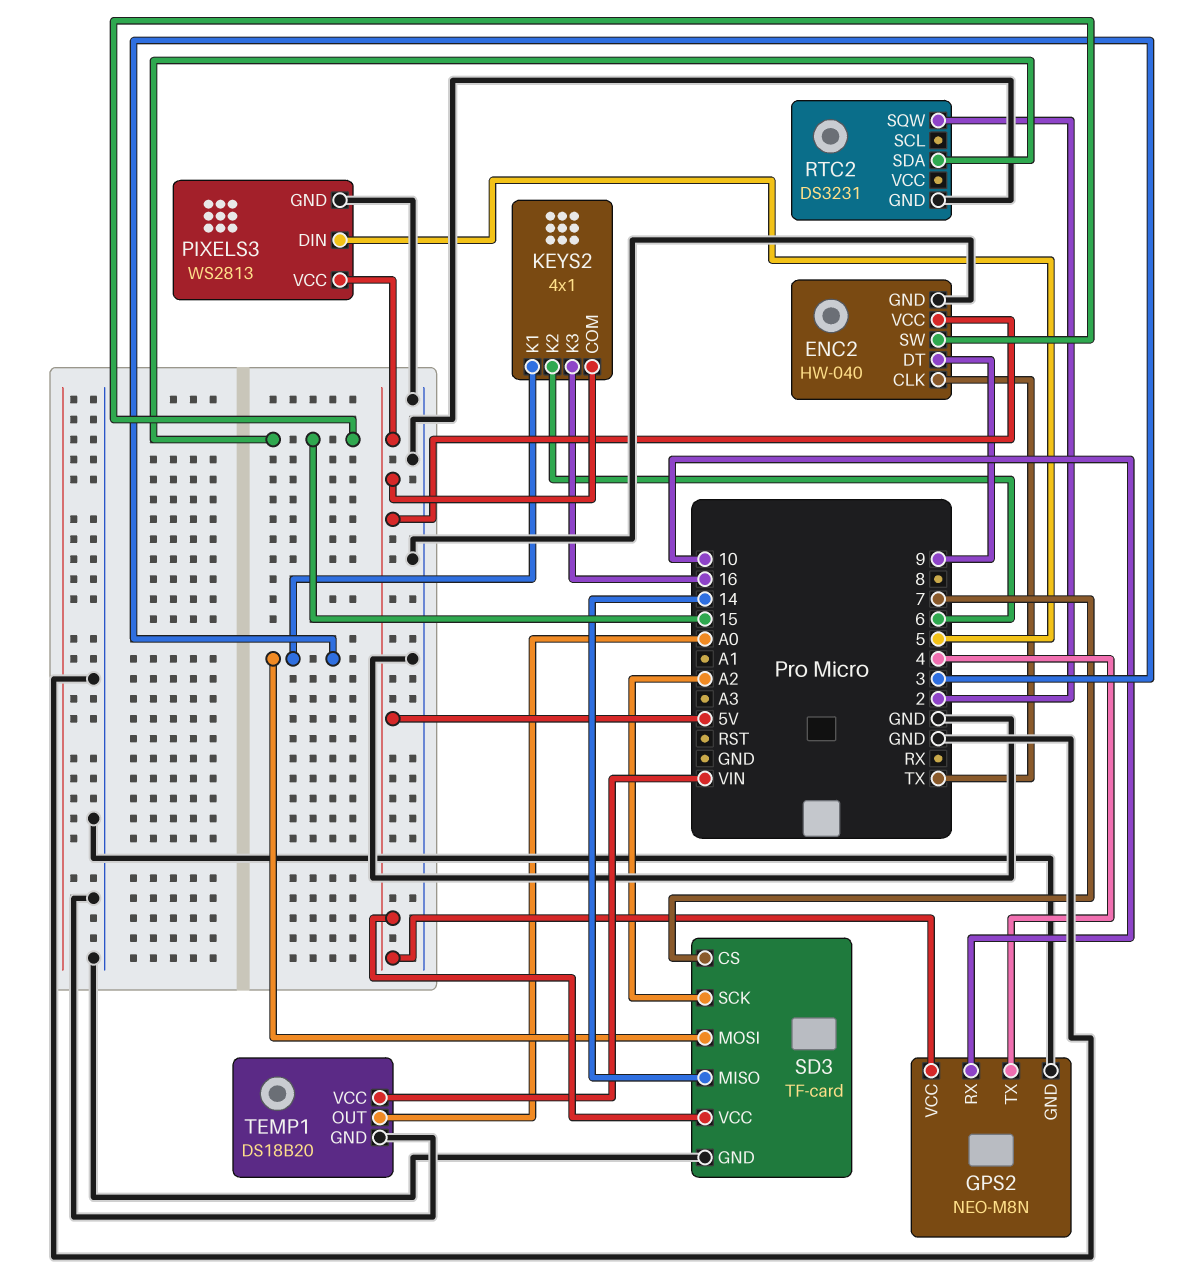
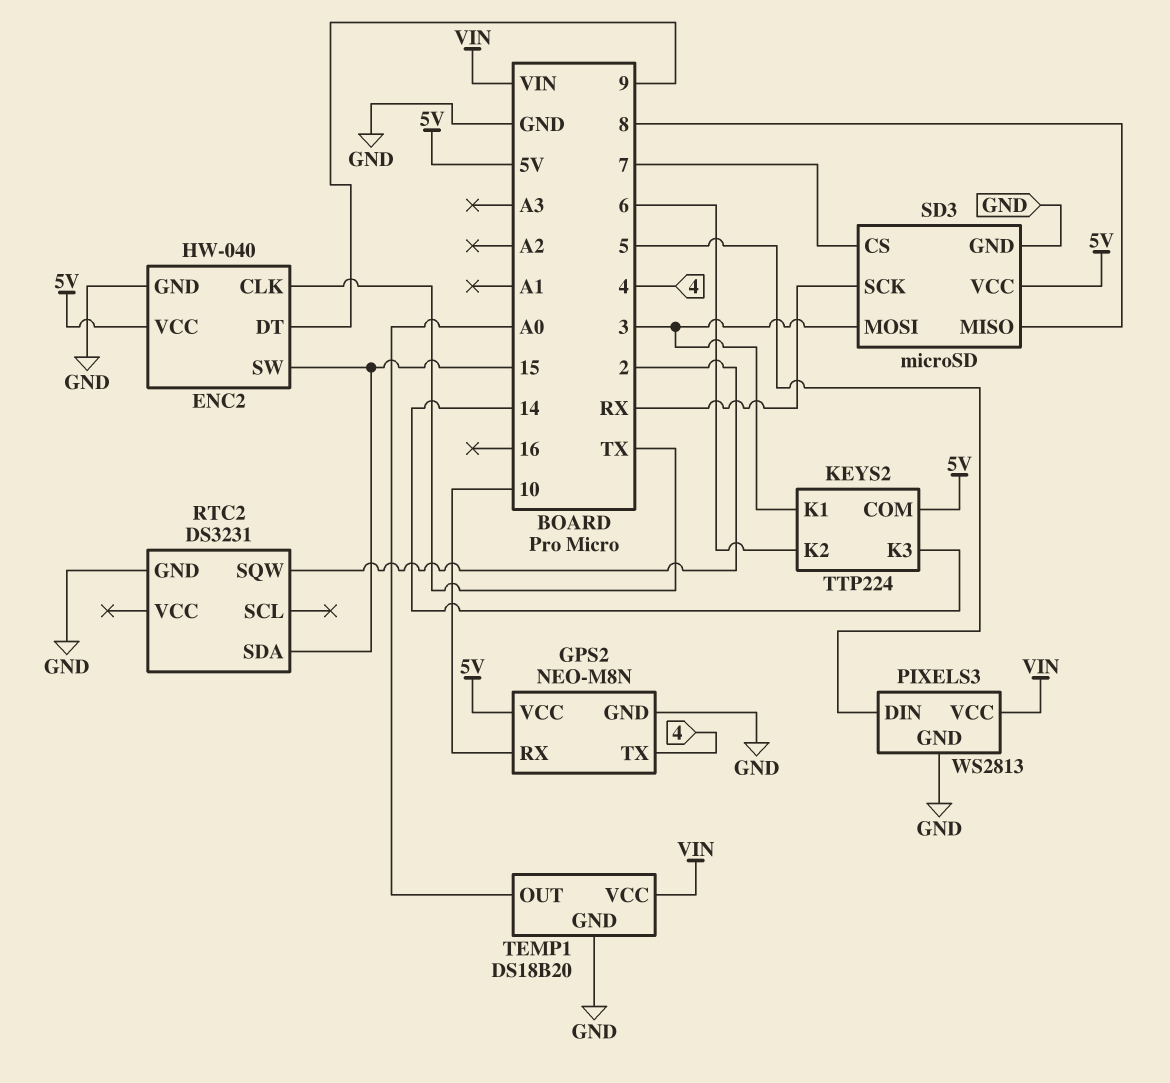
KEYS2: 4x1 -> TTP224
KEYS2 pin K3: 16 -> 14
PIXELS3 pin VCC: 5V -> VIN
SD3: TF-card -> microSD
SD3 pin MISO: 14 -> 8
SD3 pin SCK: A2 -> RX

